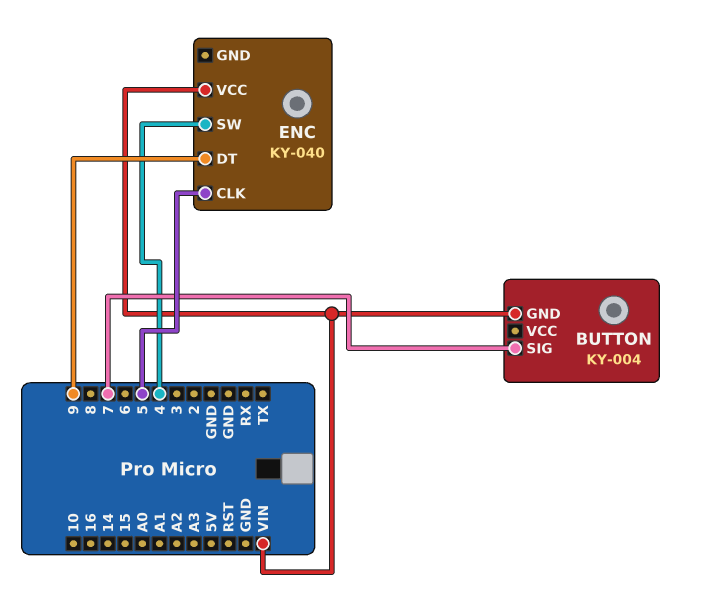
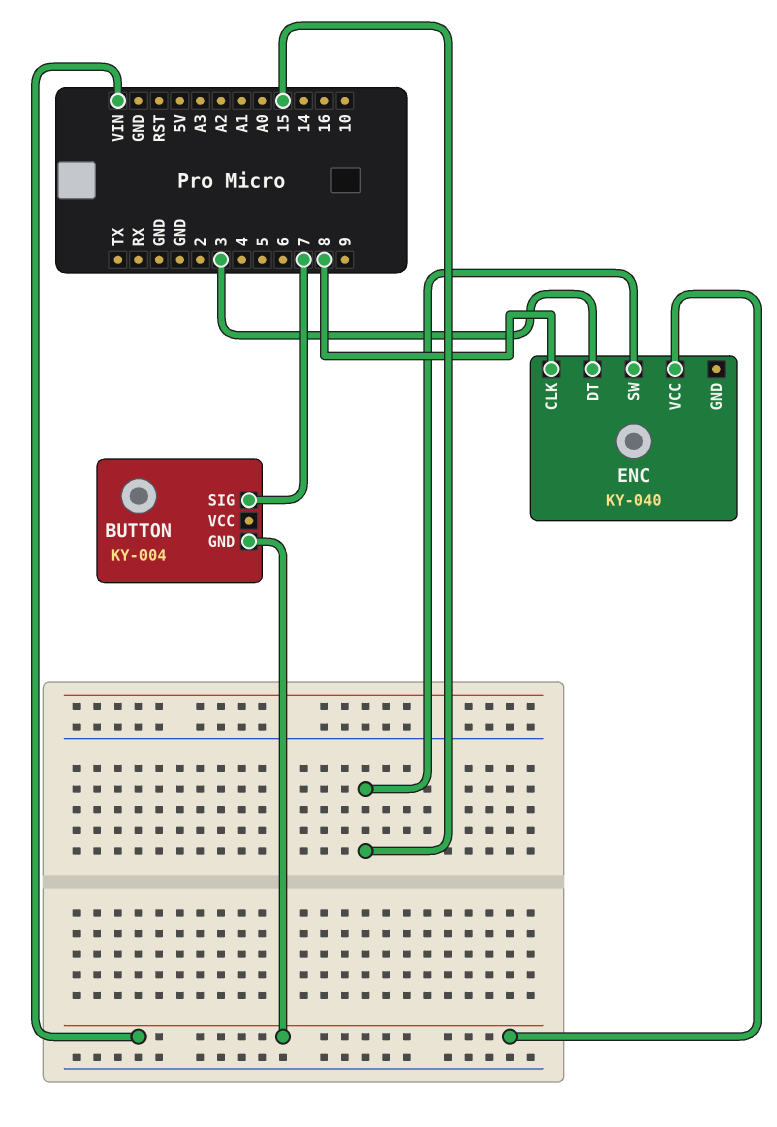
ENC pin CLK: 5 -> 8
ENC pin DT: 9 -> 3
ENC pin SW: 4 -> 15

